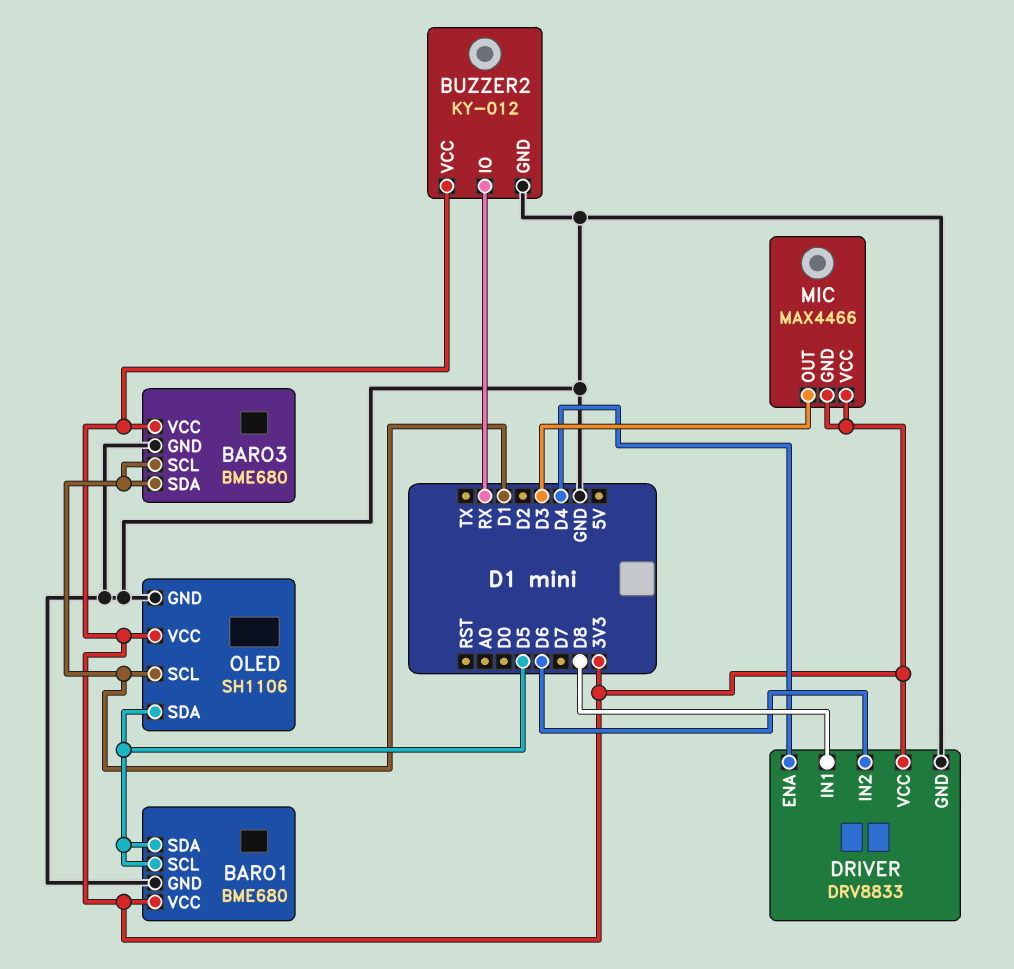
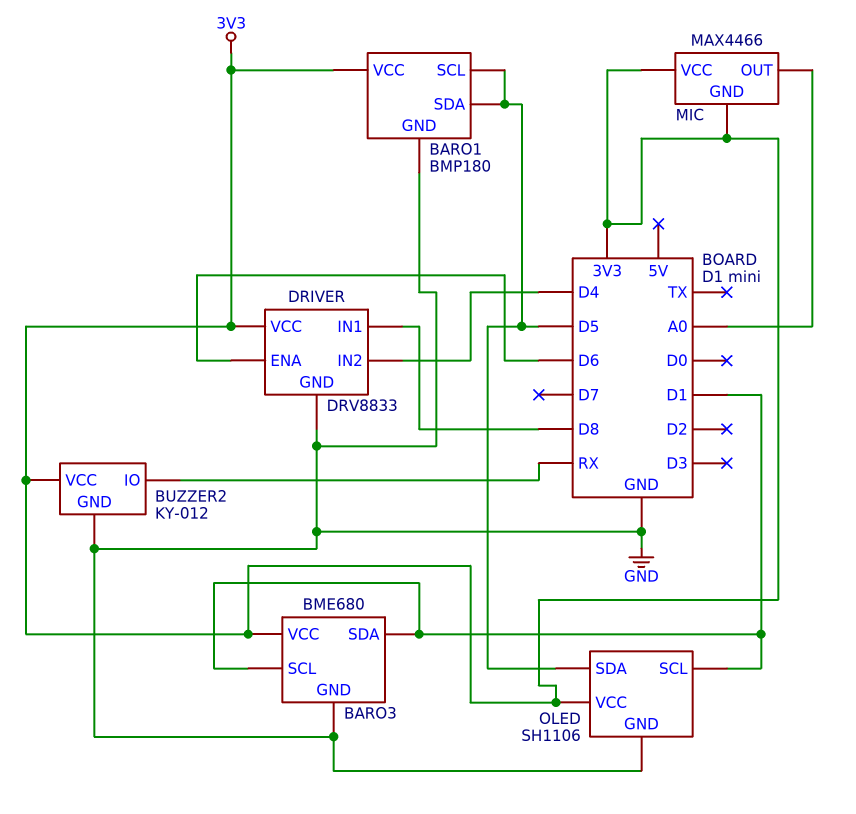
BARO1: BME680 -> BMP180
DRIVER pin ENA: D4 -> D6
DRIVER pin IN2: D6 -> D4
MIC pin OUT: D3 -> A0

